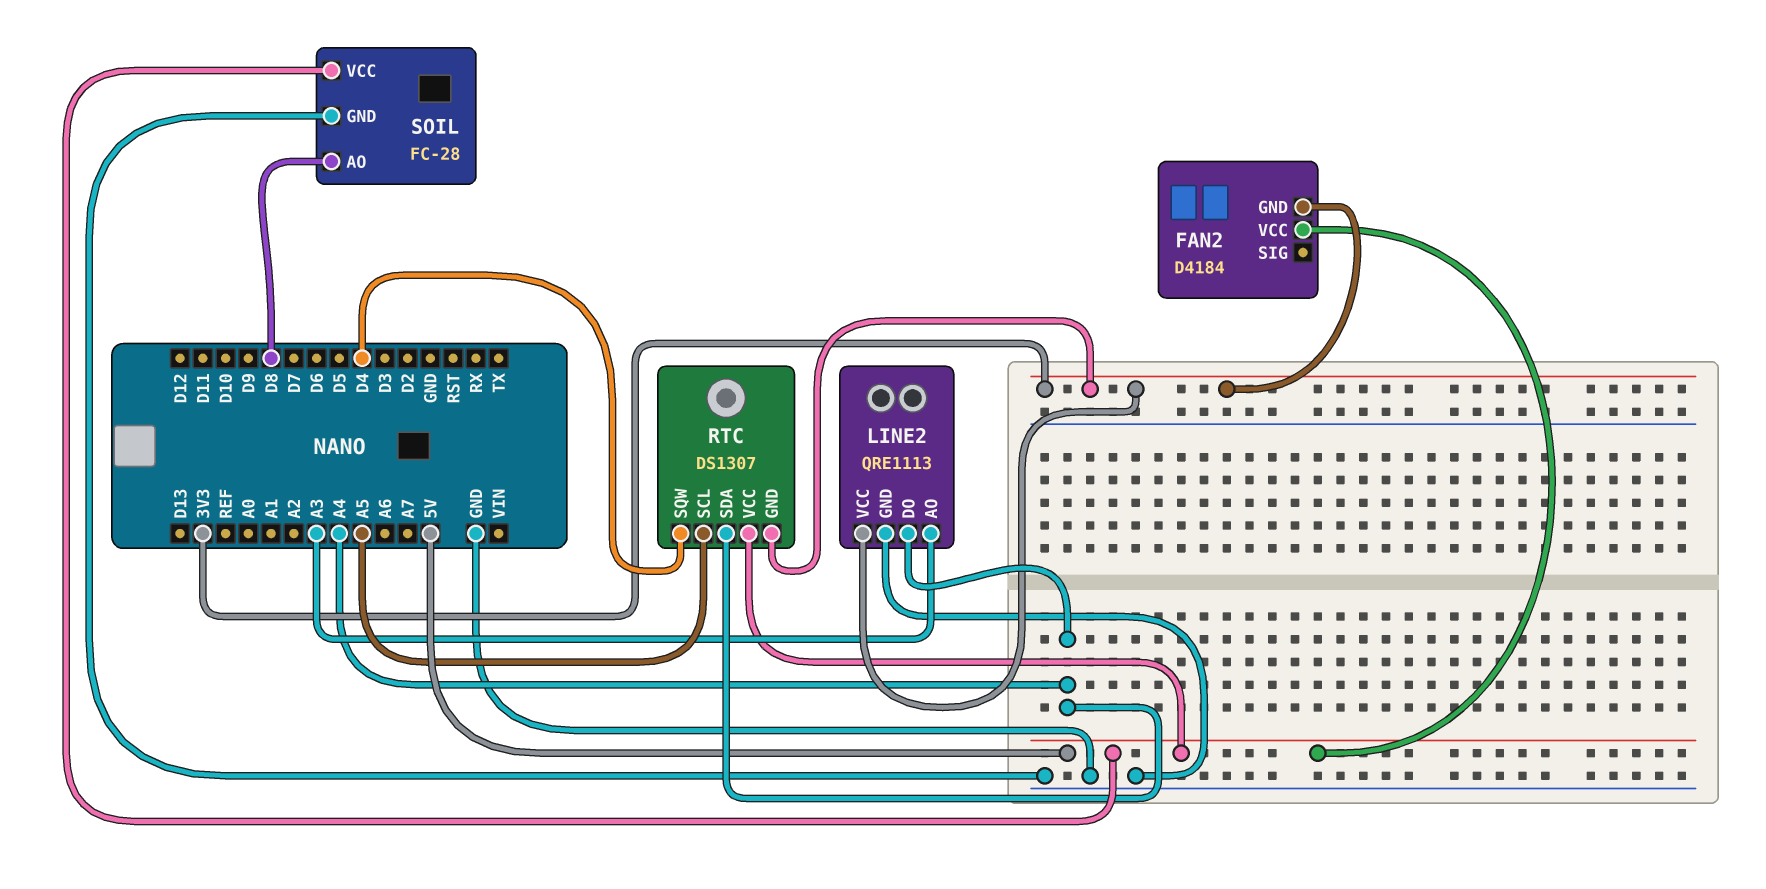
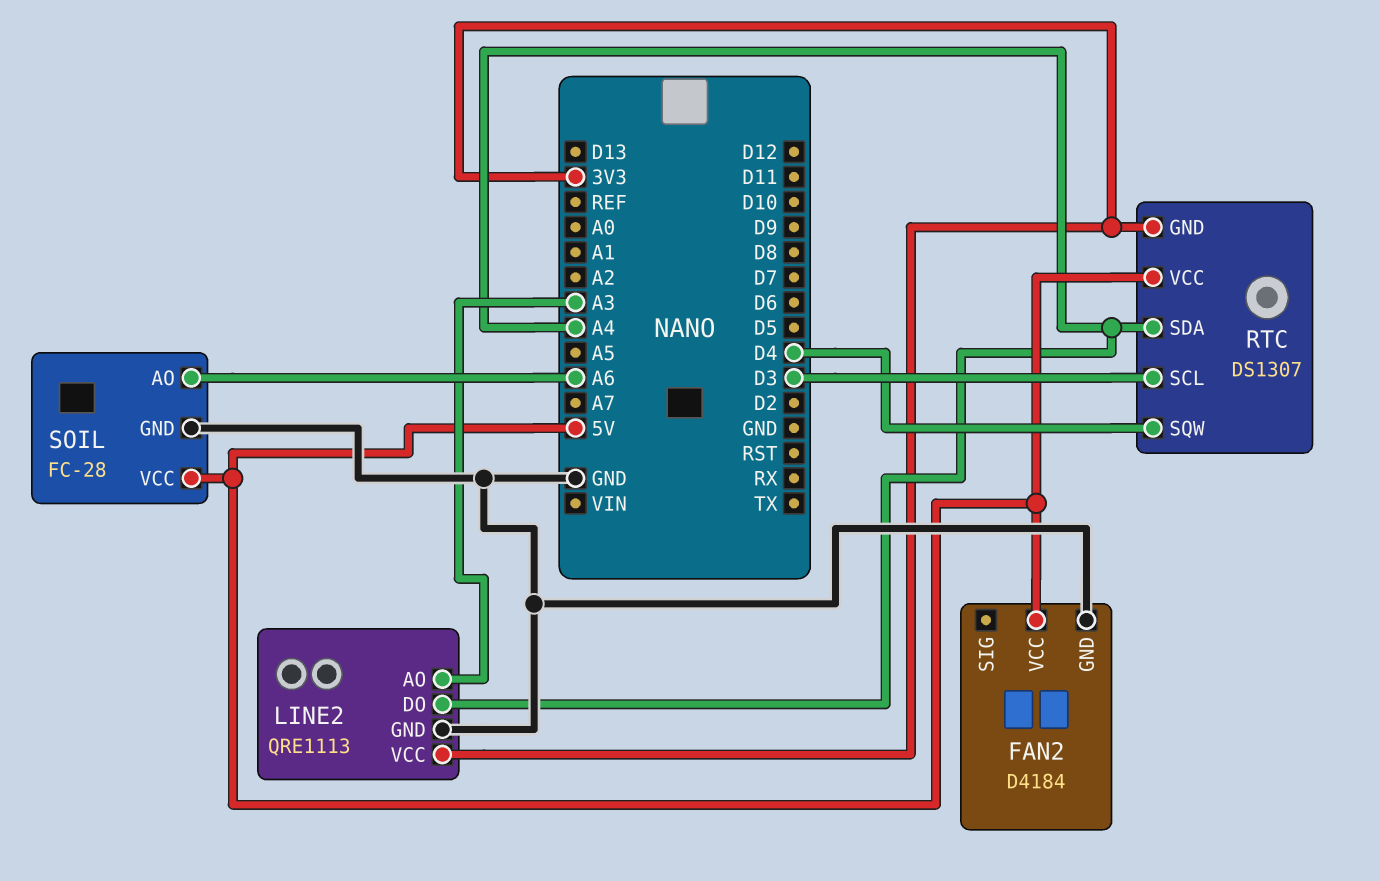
FAN2 pin GND: 3V3 -> GND
RTC pin SCL: A5 -> D3
SOIL pin AO: D8 -> A6

